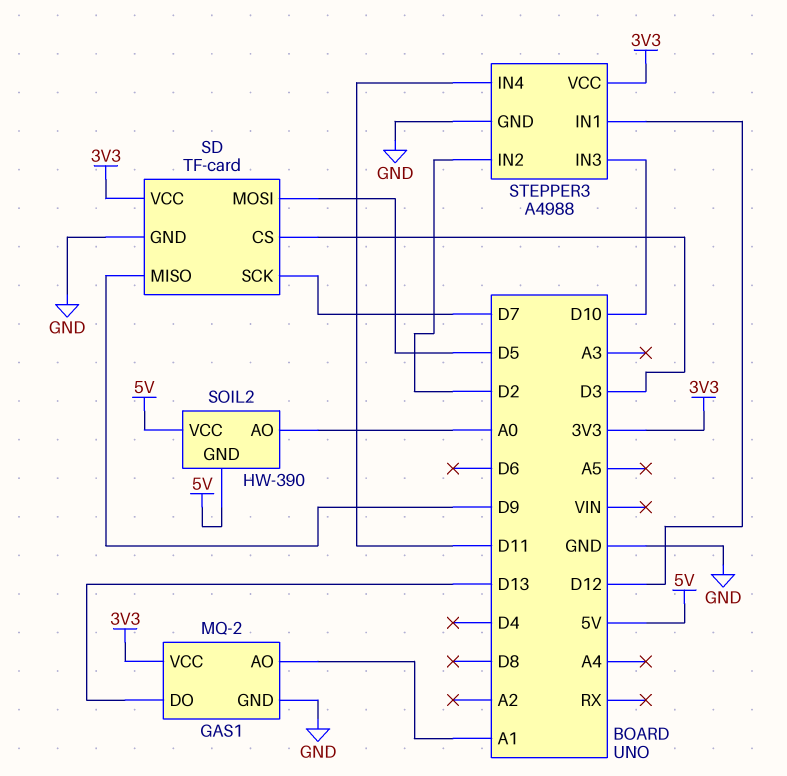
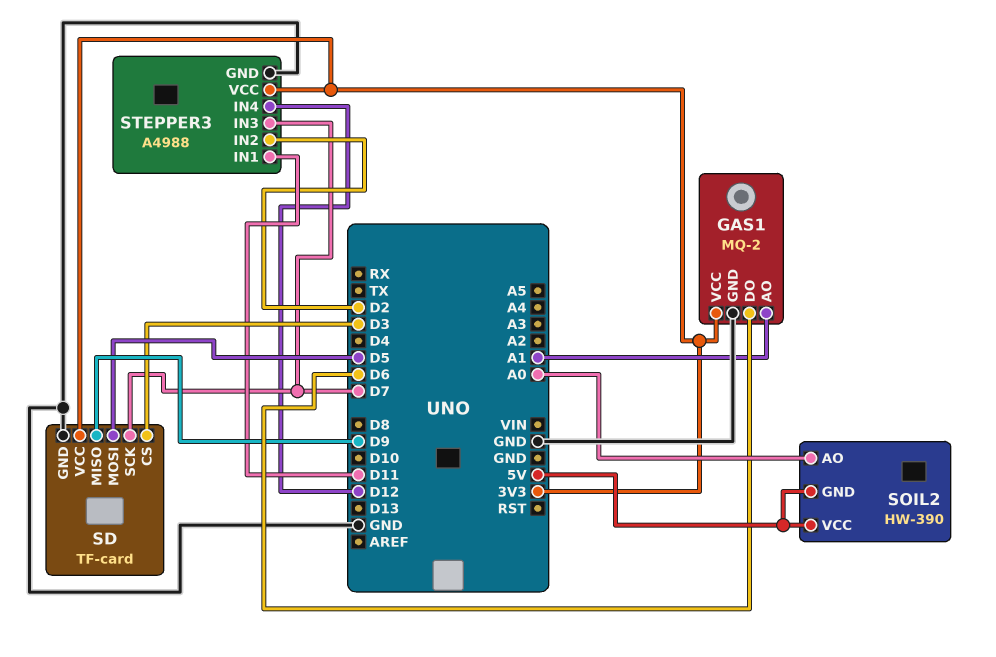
GAS1 pin DO: D13 -> D6
STEPPER3 pin IN1: D12 -> D11
STEPPER3 pin IN3: D10 -> D7
STEPPER3 pin IN4: D11 -> D12

